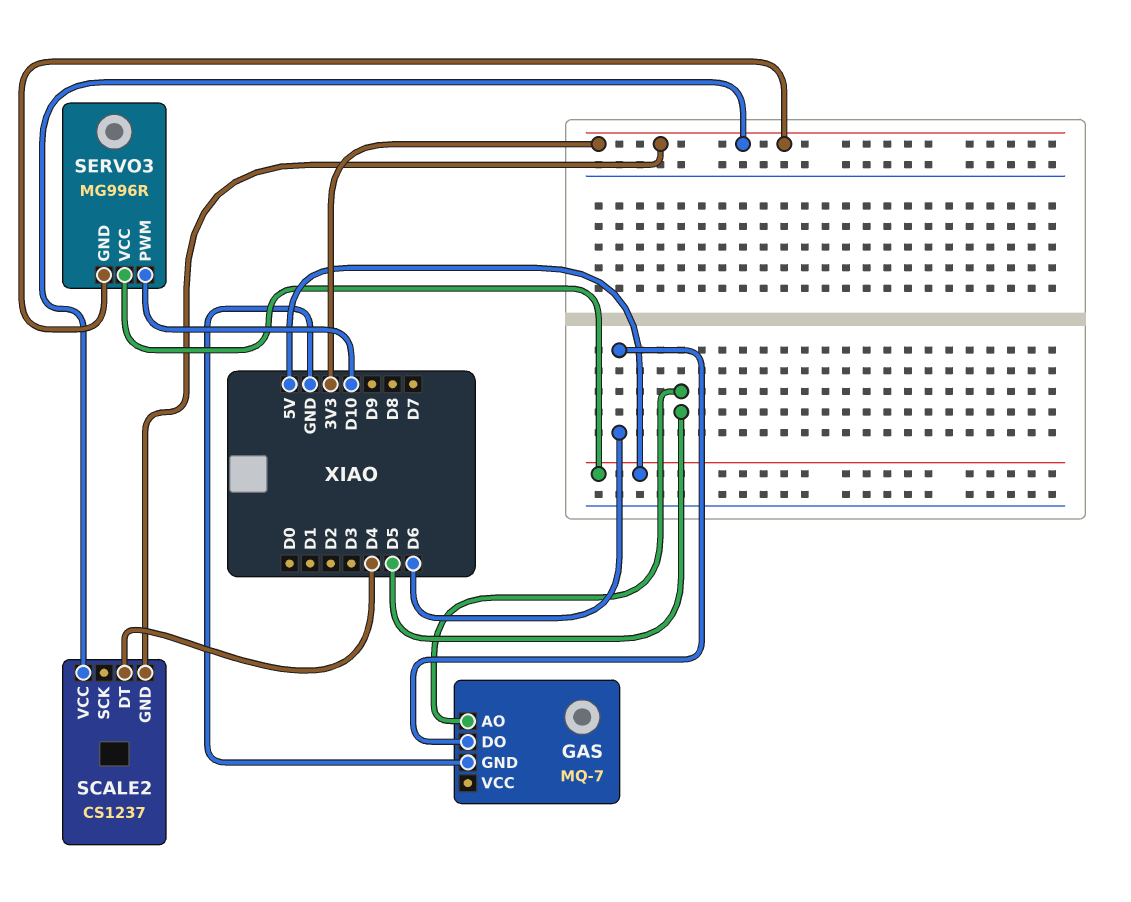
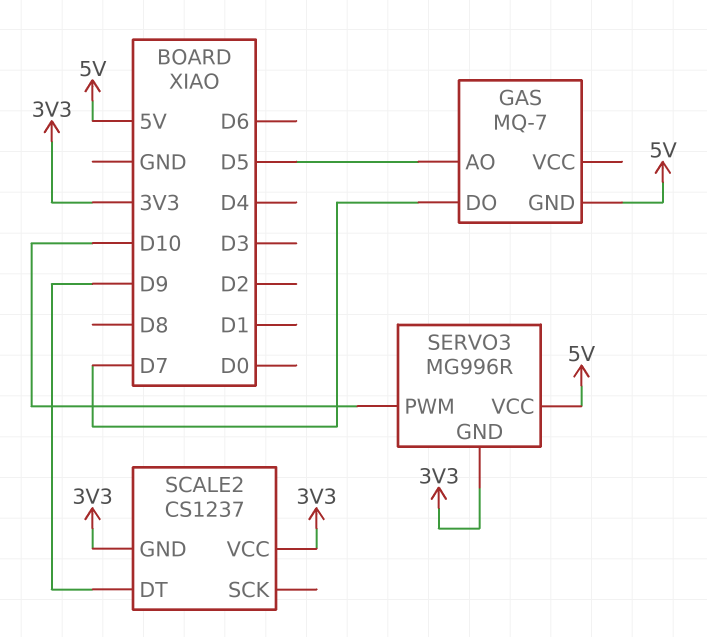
GAS pin DO: D6 -> D7
GAS pin GND: GND -> 5V
SCALE2 pin DT: D4 -> D9

